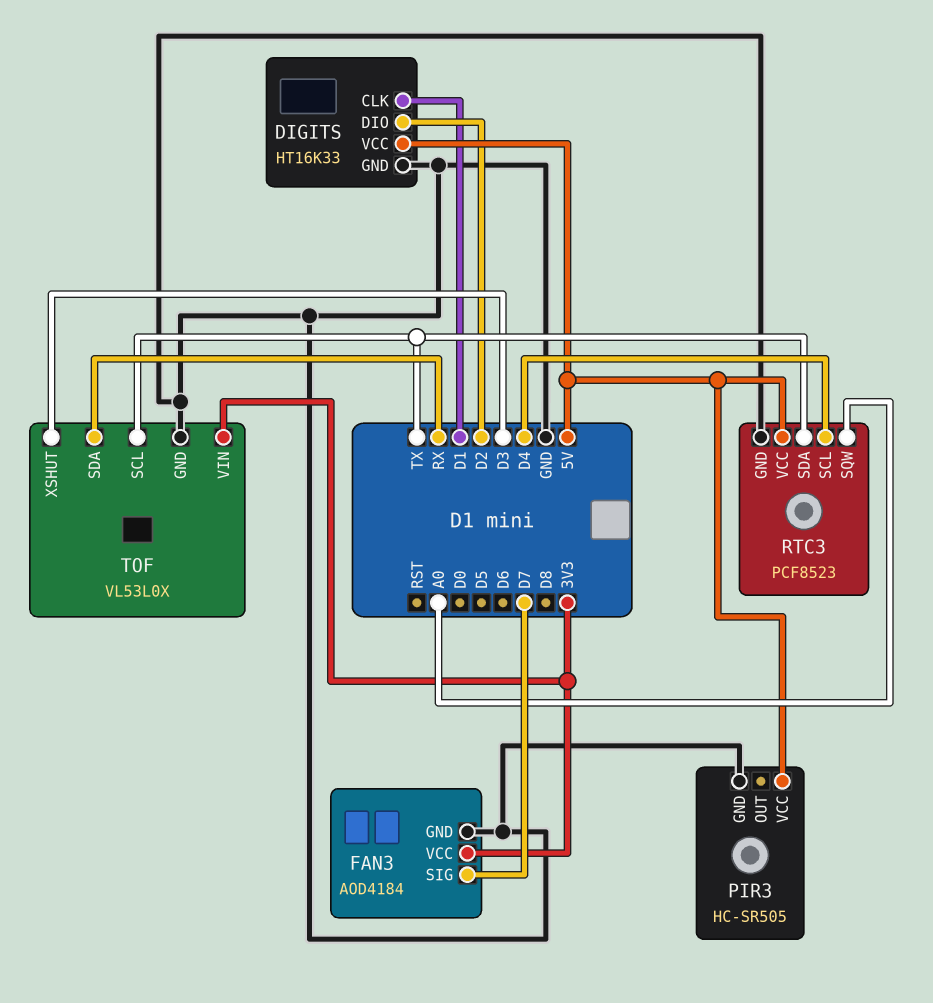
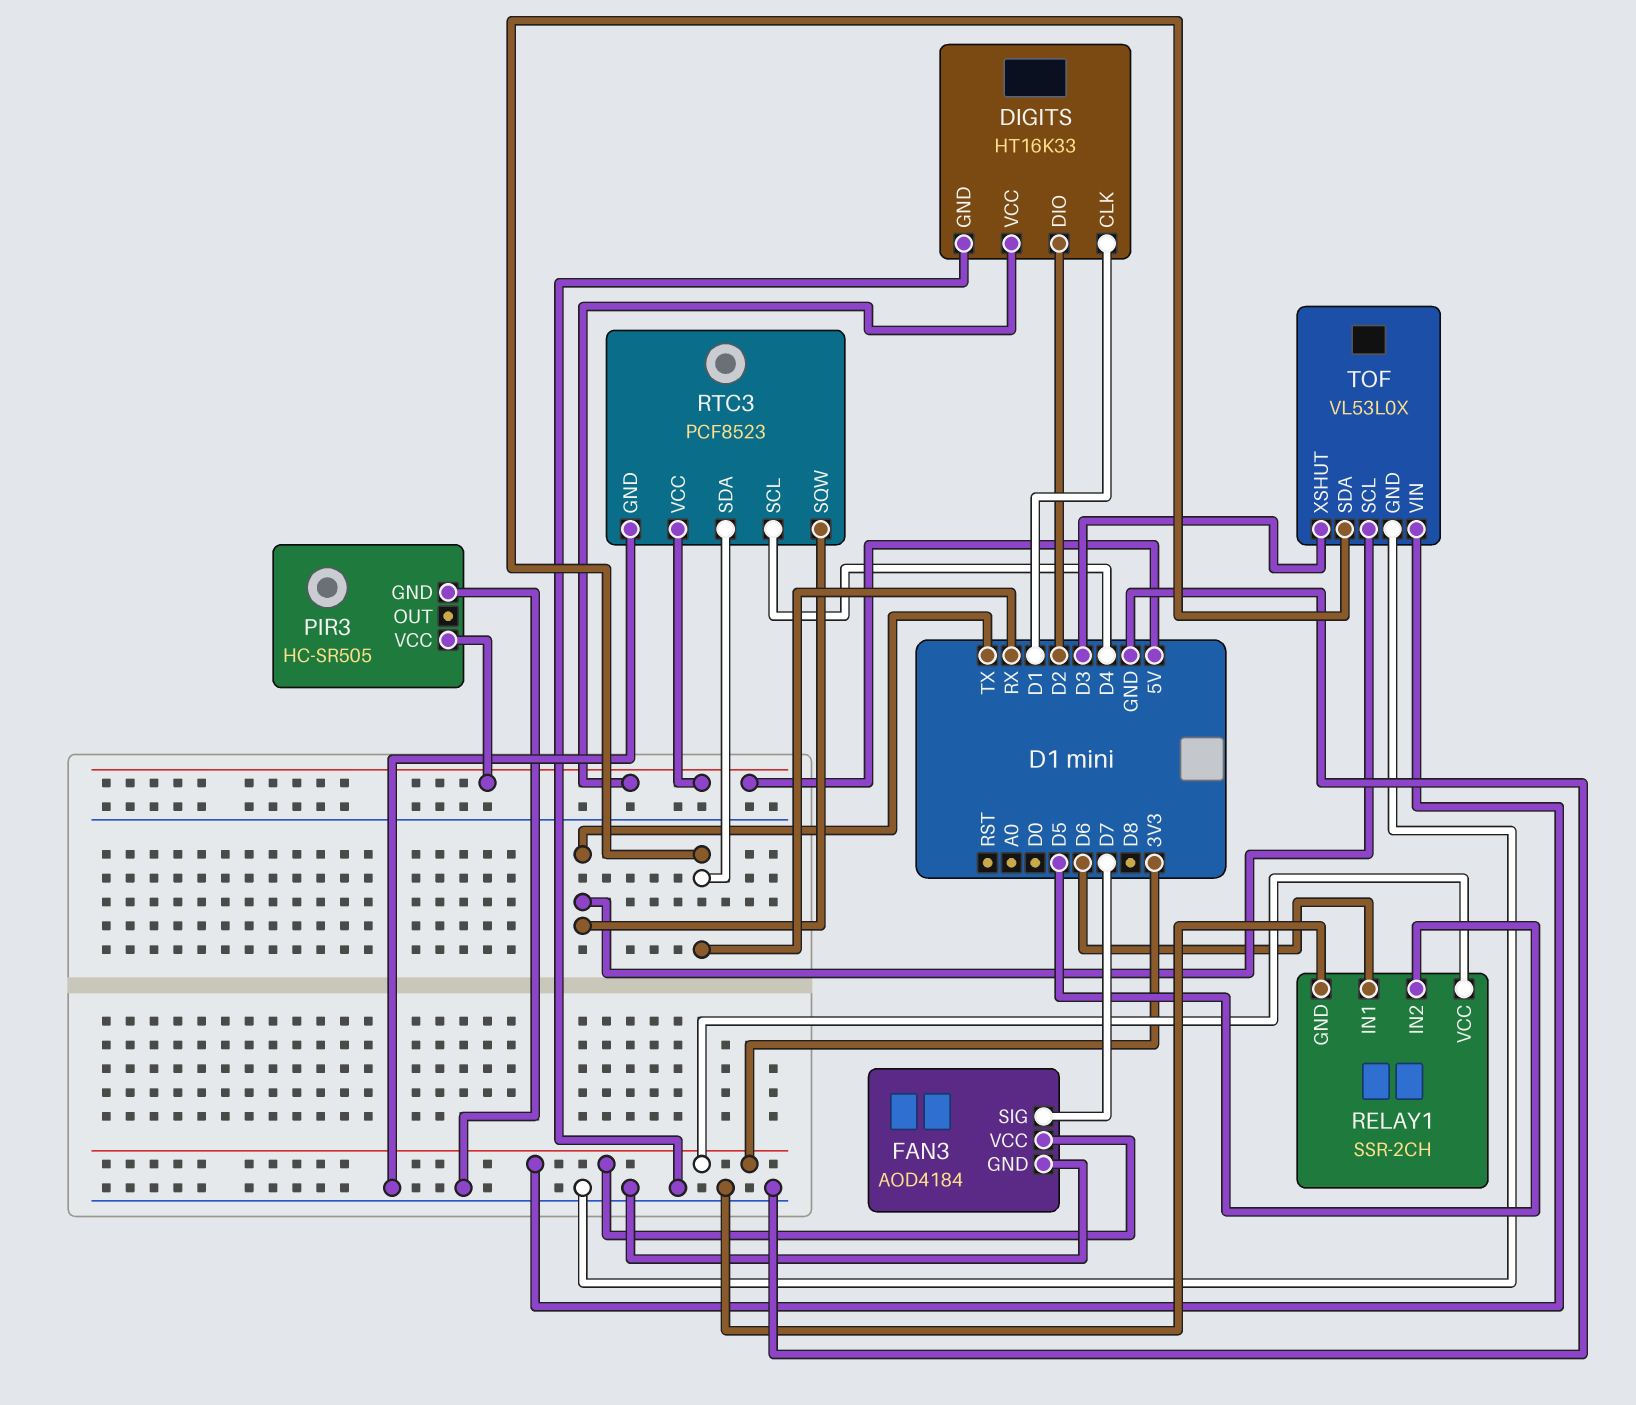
RELAY1: none -> SSR-2CH
RELAY1 pin GND: none -> GND
RELAY1 pin IN1: none -> D6
RELAY1 pin IN2: none -> D5
RELAY1 pin VCC: none -> 3V3
RTC3 pin SDA: TX -> RX
RTC3 pin SQW: A0 -> TX

